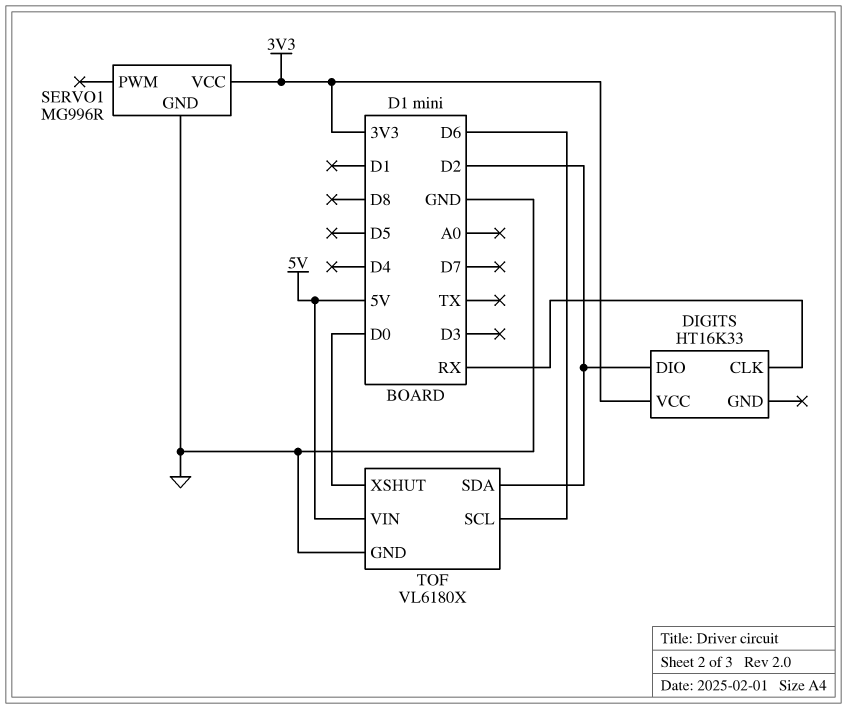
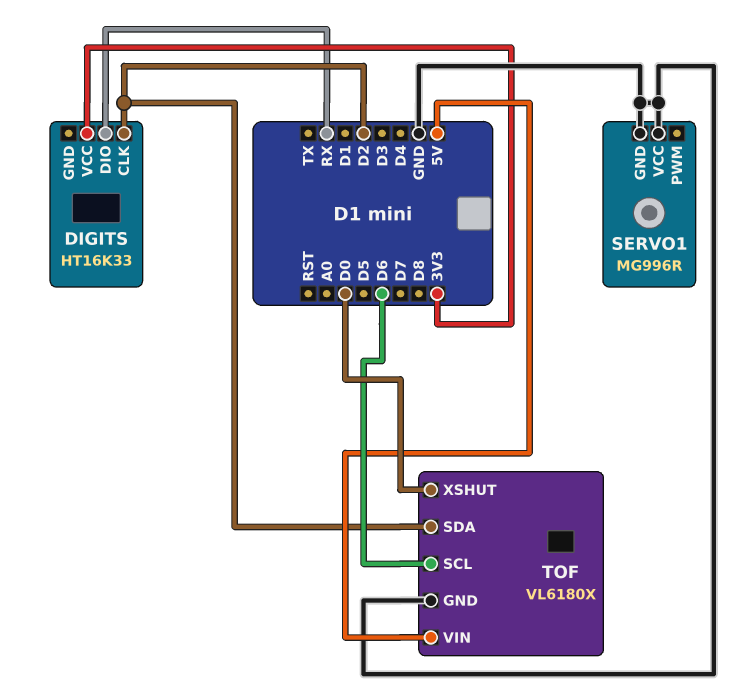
DIGITS pin CLK: RX -> D2
DIGITS pin DIO: D2 -> RX
SERVO1 pin VCC: 3V3 -> GND

